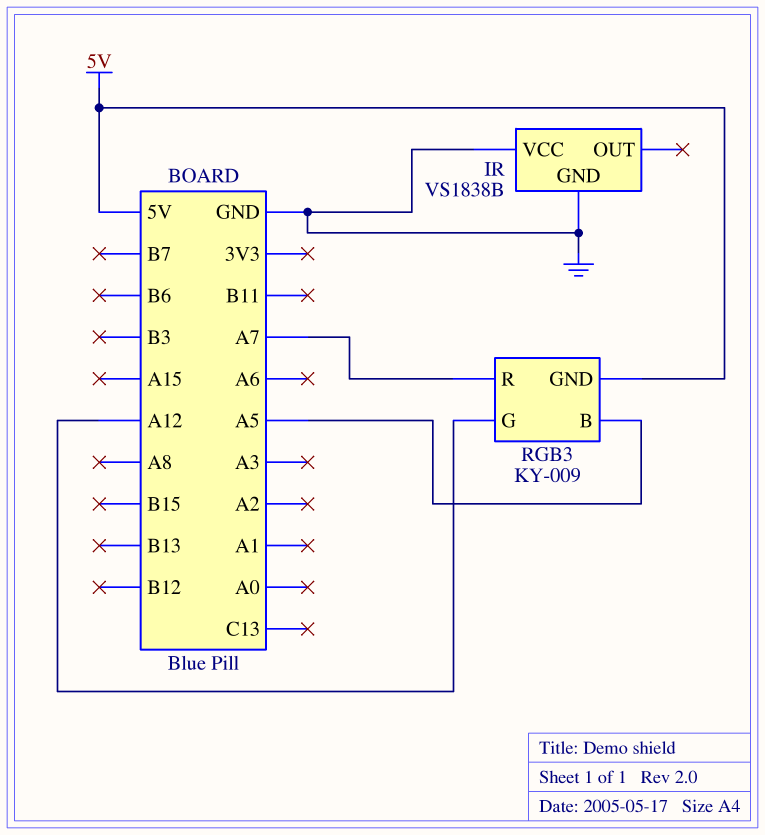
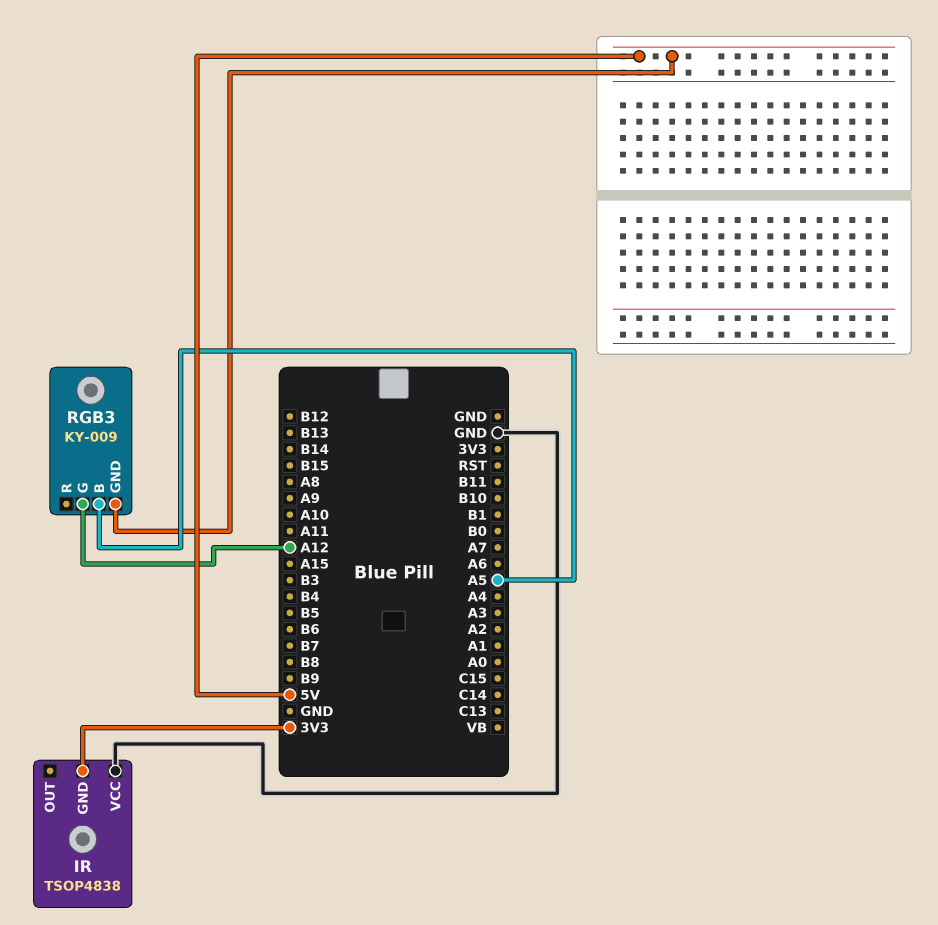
IR: VS1838B -> TSOP4838
IR pin GND: GND -> 3V3
RGB3 pin R: A7 -> none

